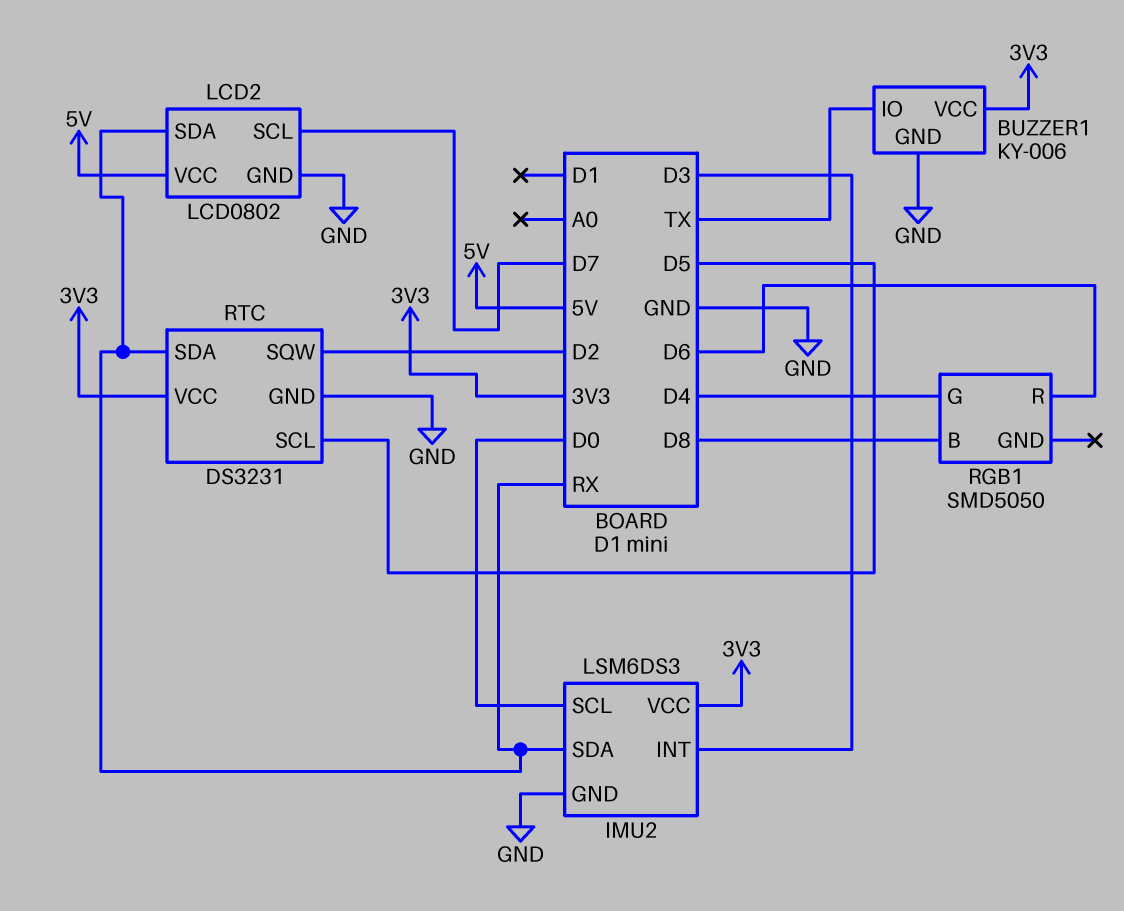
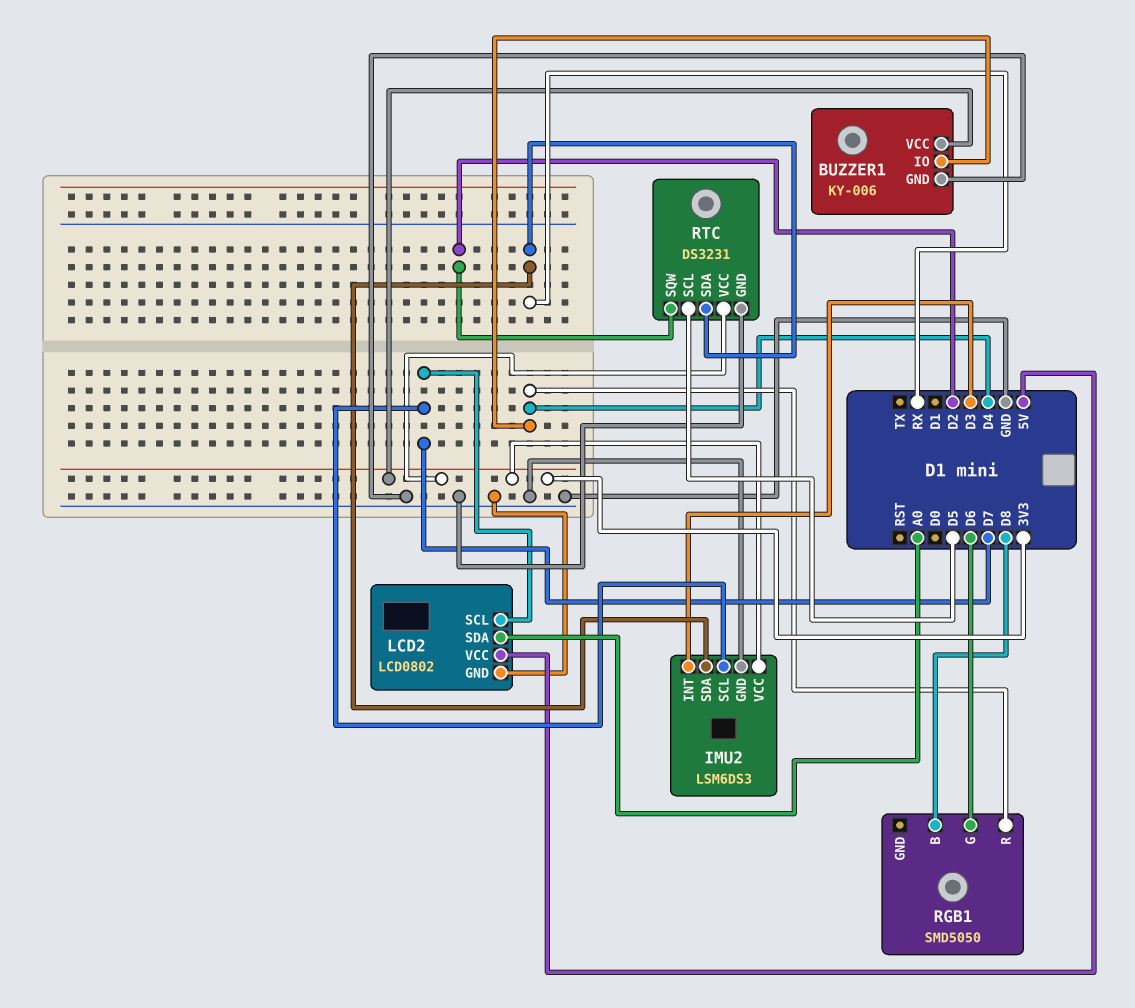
BUZZER1 pin IO: TX -> D4
IMU2 pin SCL: D0 -> D7
LCD2 pin SDA: RX -> A0
RGB1 pin G: D4 -> D6
RGB1 pin R: D6 -> D4

